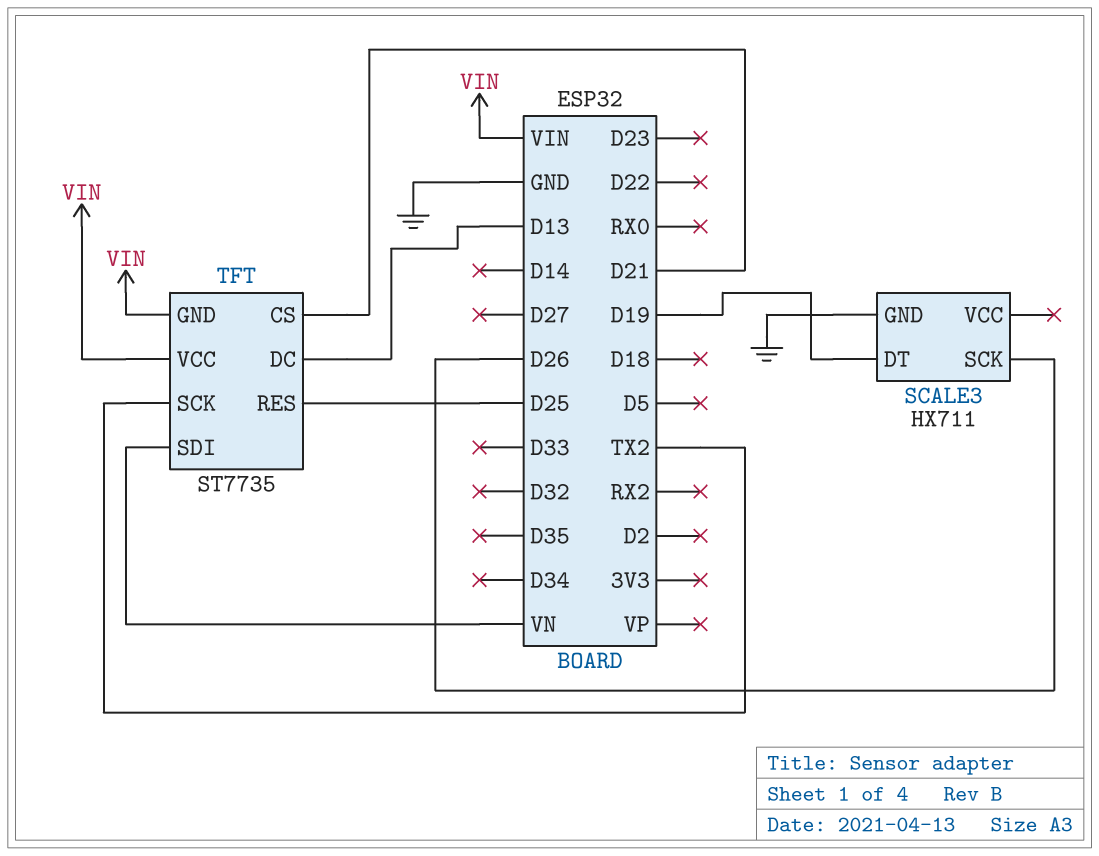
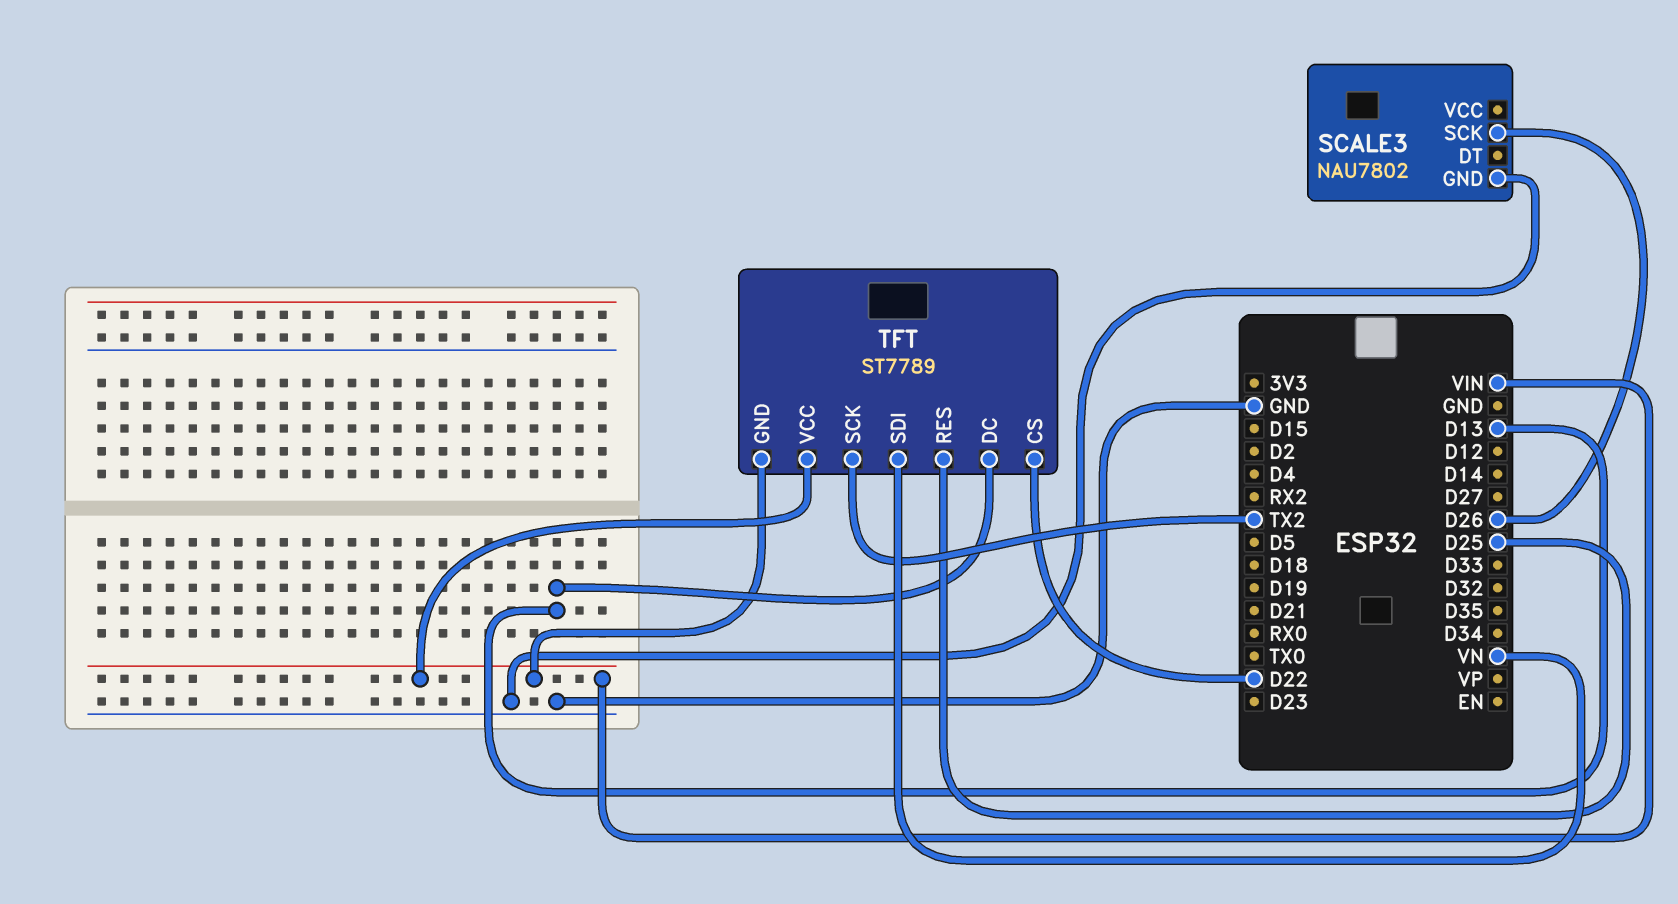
SCALE3: HX711 -> NAU7802
SCALE3 pin DT: D19 -> none
TFT: ST7735 -> ST7789
TFT pin CS: D21 -> D22

